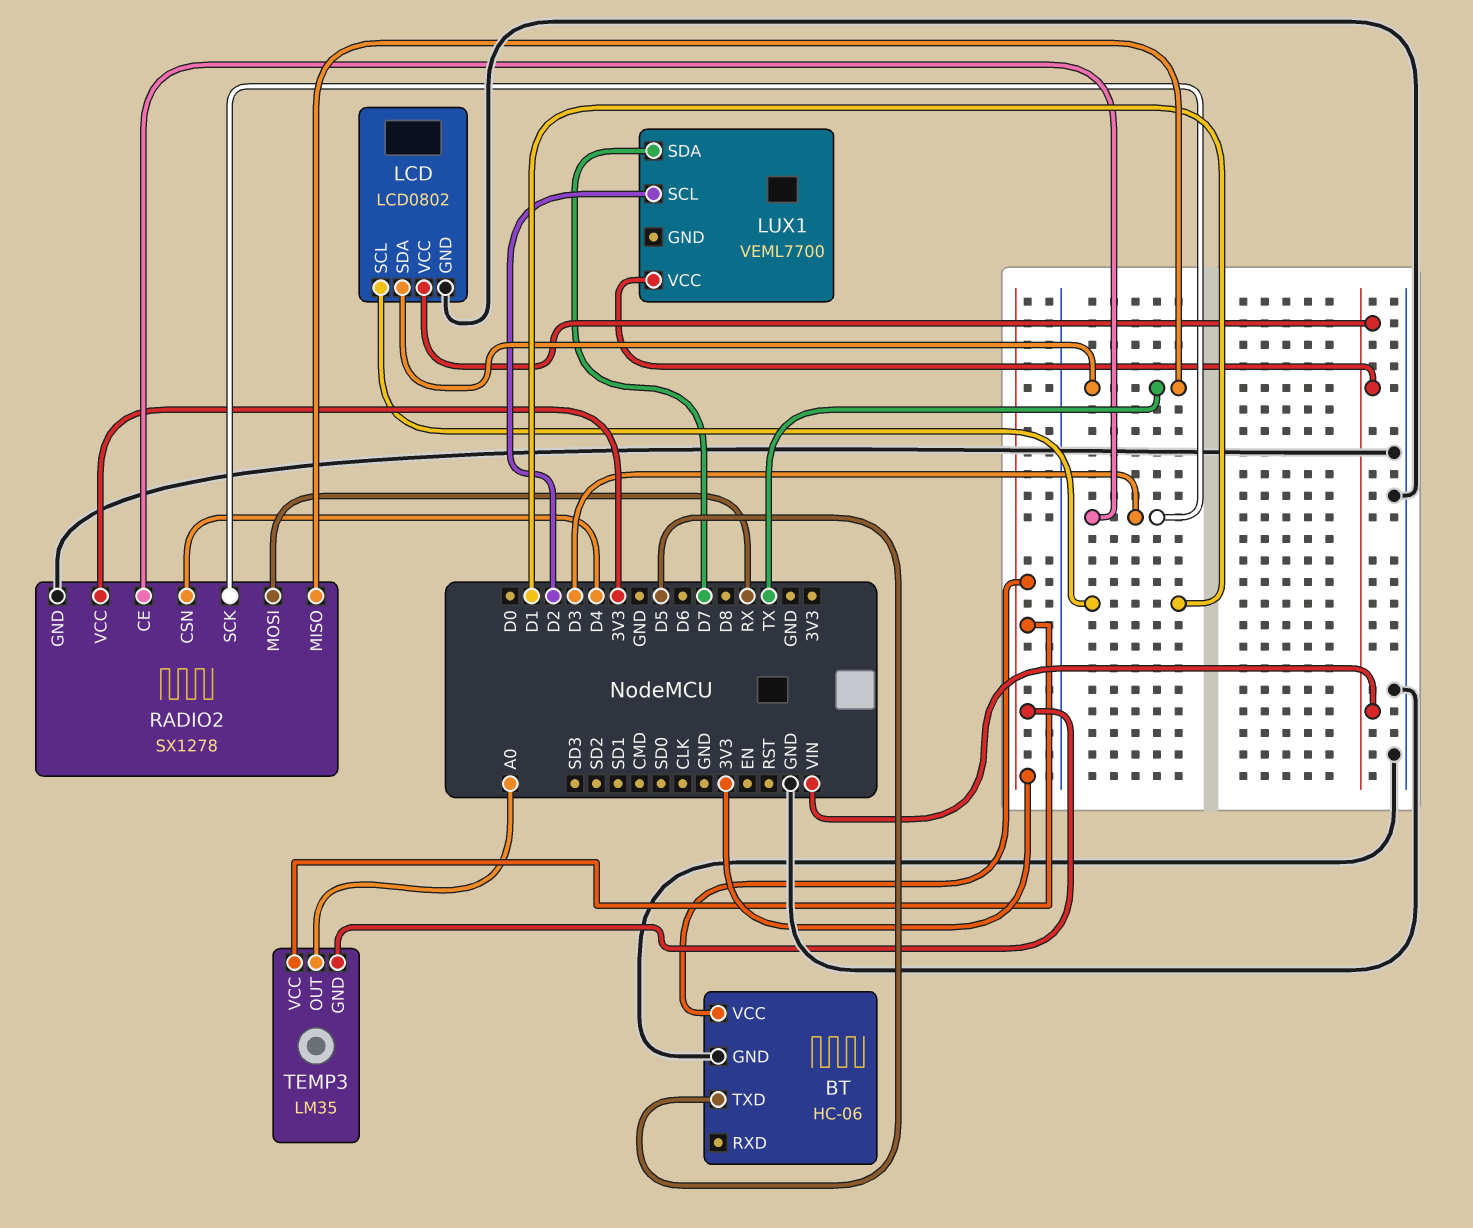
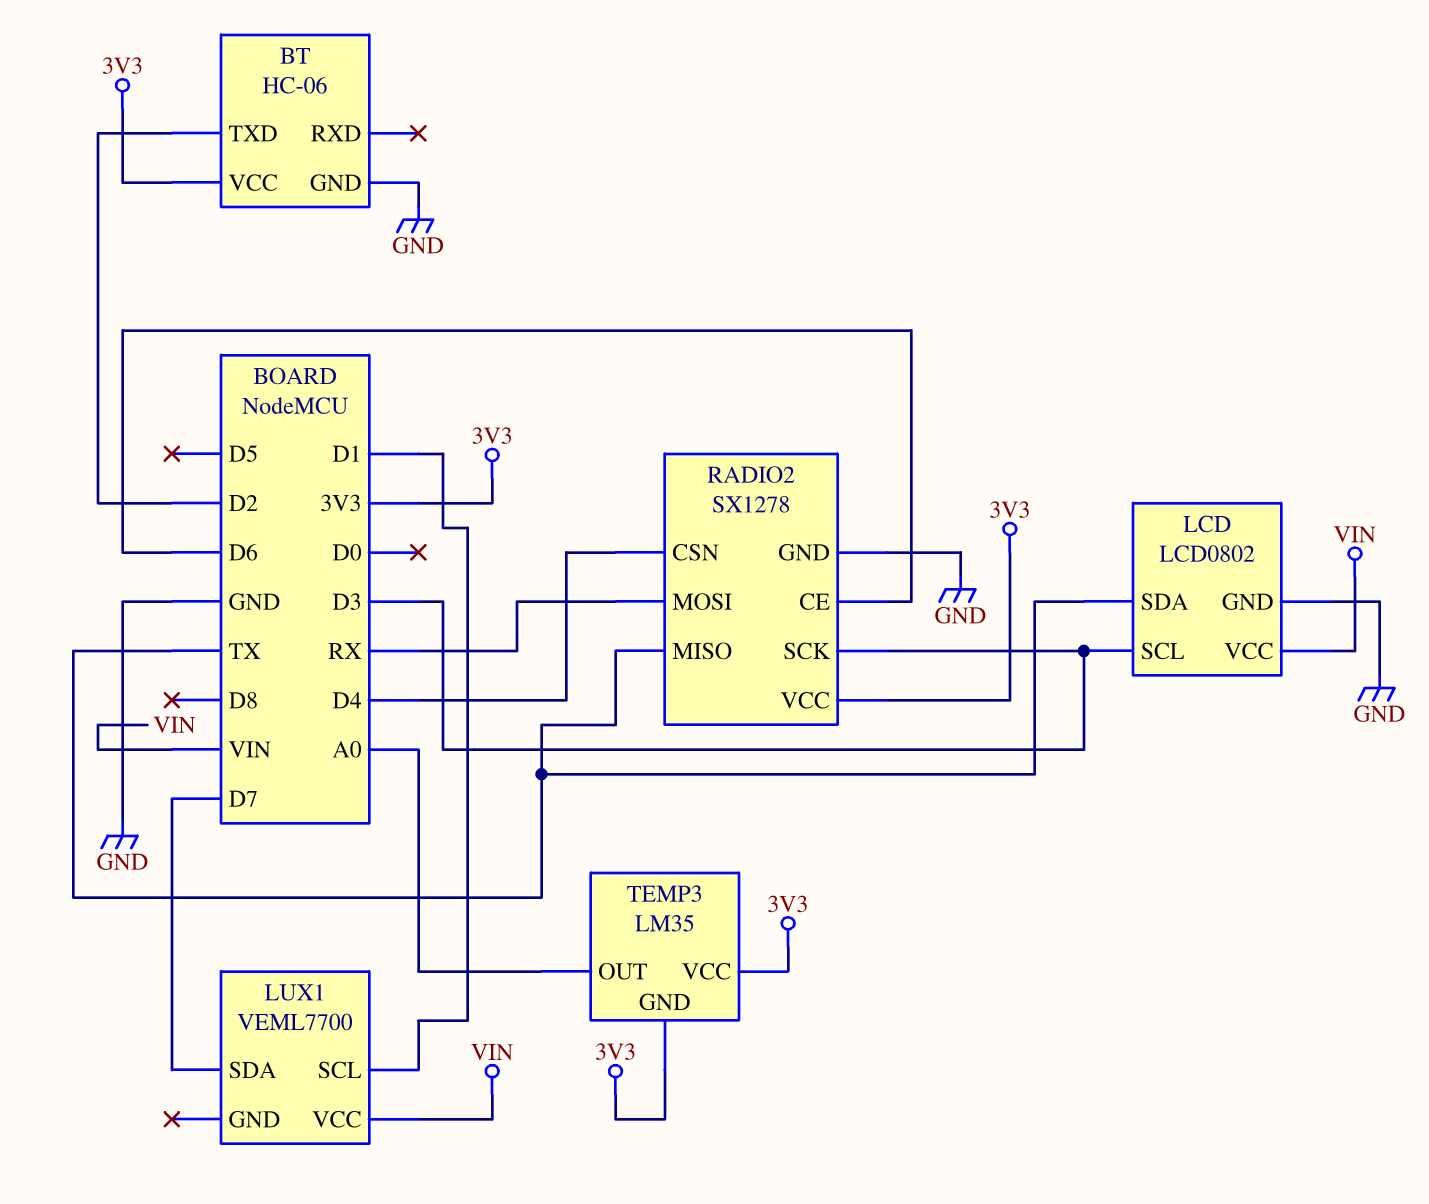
BT pin TXD: D5 -> D2
LCD pin SCL: D1 -> D3
LUX1 pin SCL: D2 -> D1
RADIO2 pin CE: D3 -> D6

